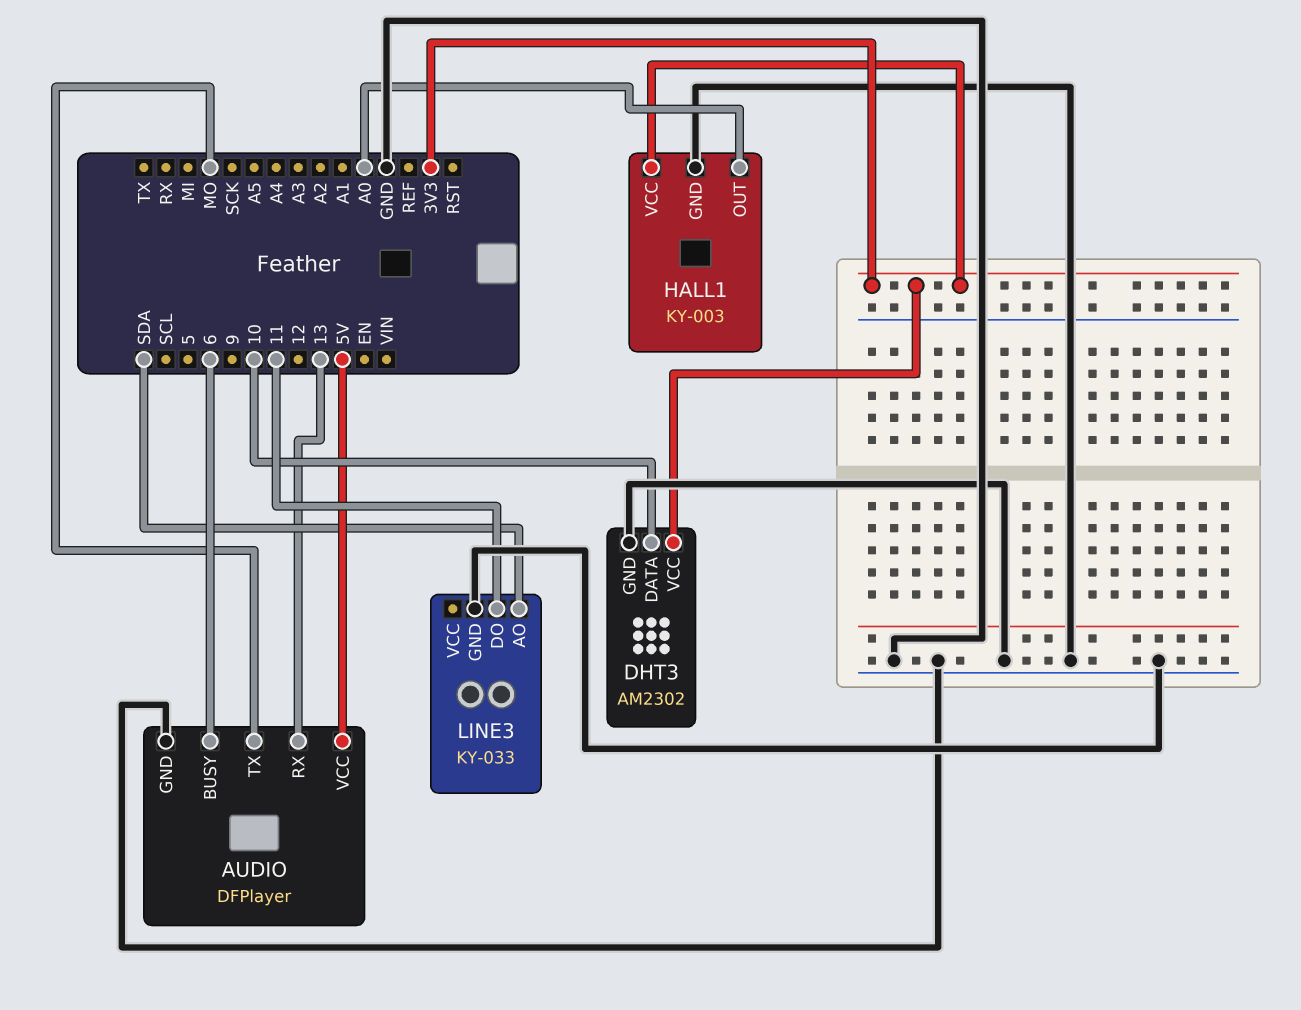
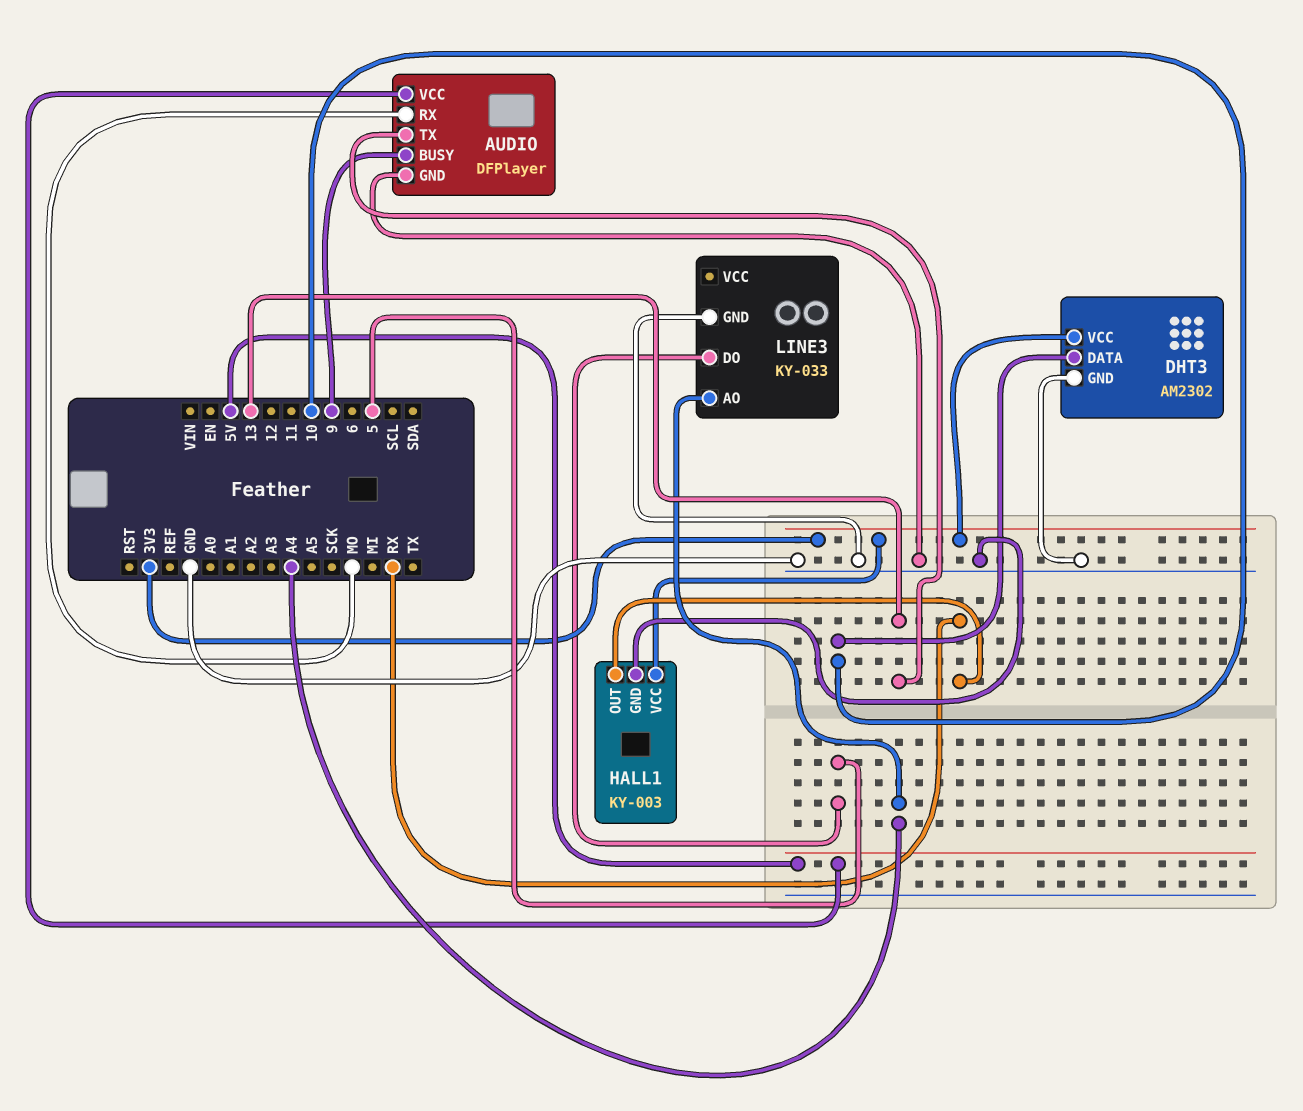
AUDIO pin BUSY: 6 -> 9
AUDIO pin RX: 13 -> MO
AUDIO pin TX: MO -> 13
HALL1 pin OUT: A0 -> RX
LINE3 pin AO: SDA -> A4
LINE3 pin DO: 11 -> 5

